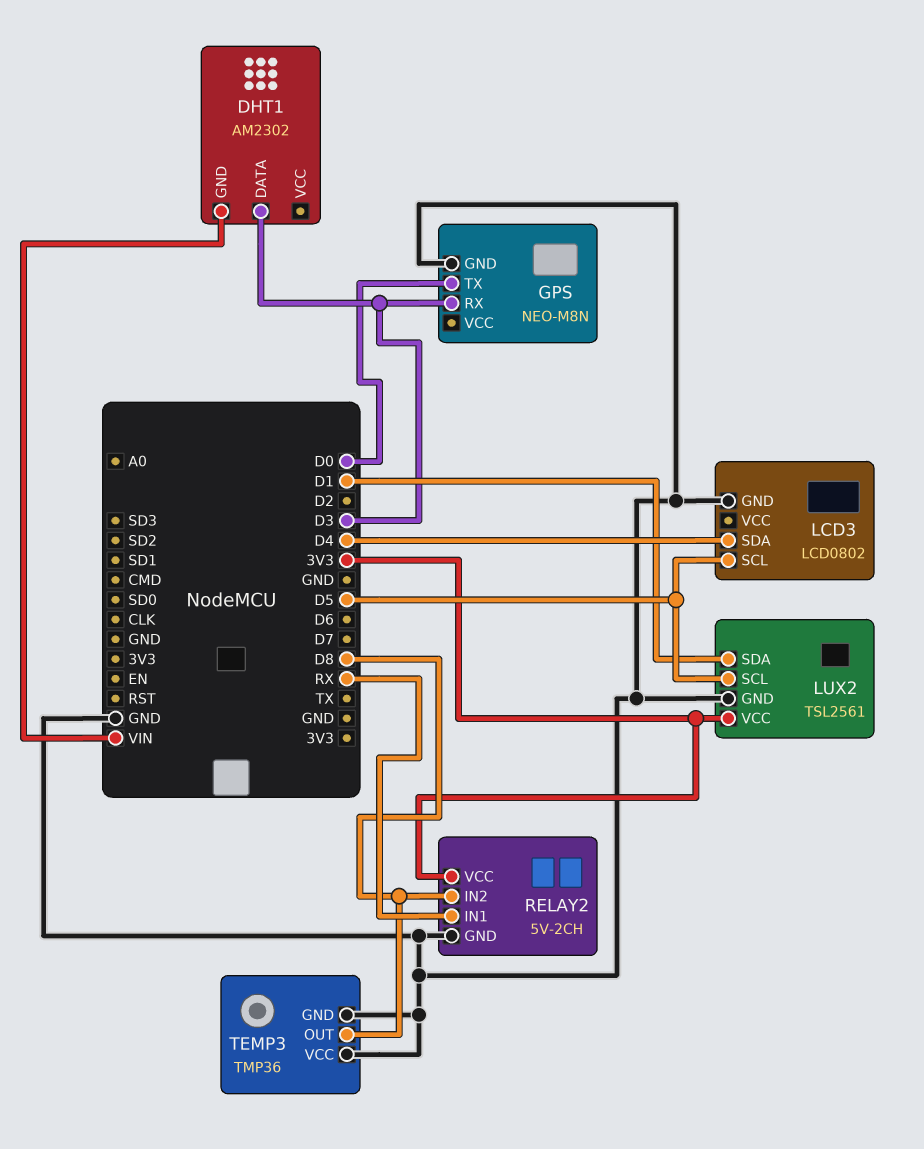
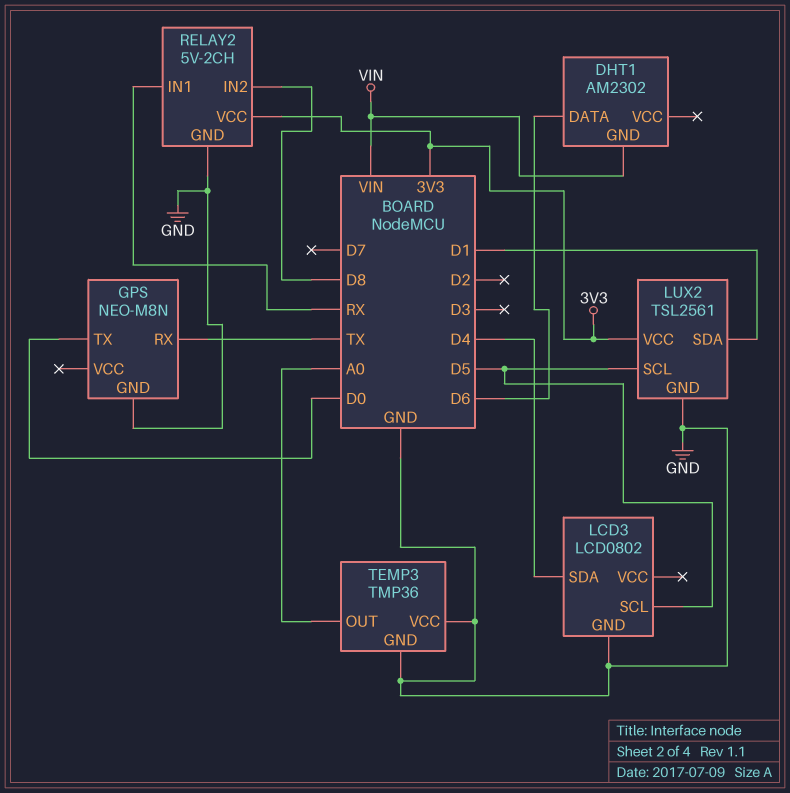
DHT1 pin DATA: D3 -> D6
GPS pin RX: D3 -> TX
TEMP3 pin OUT: D8 -> A0

